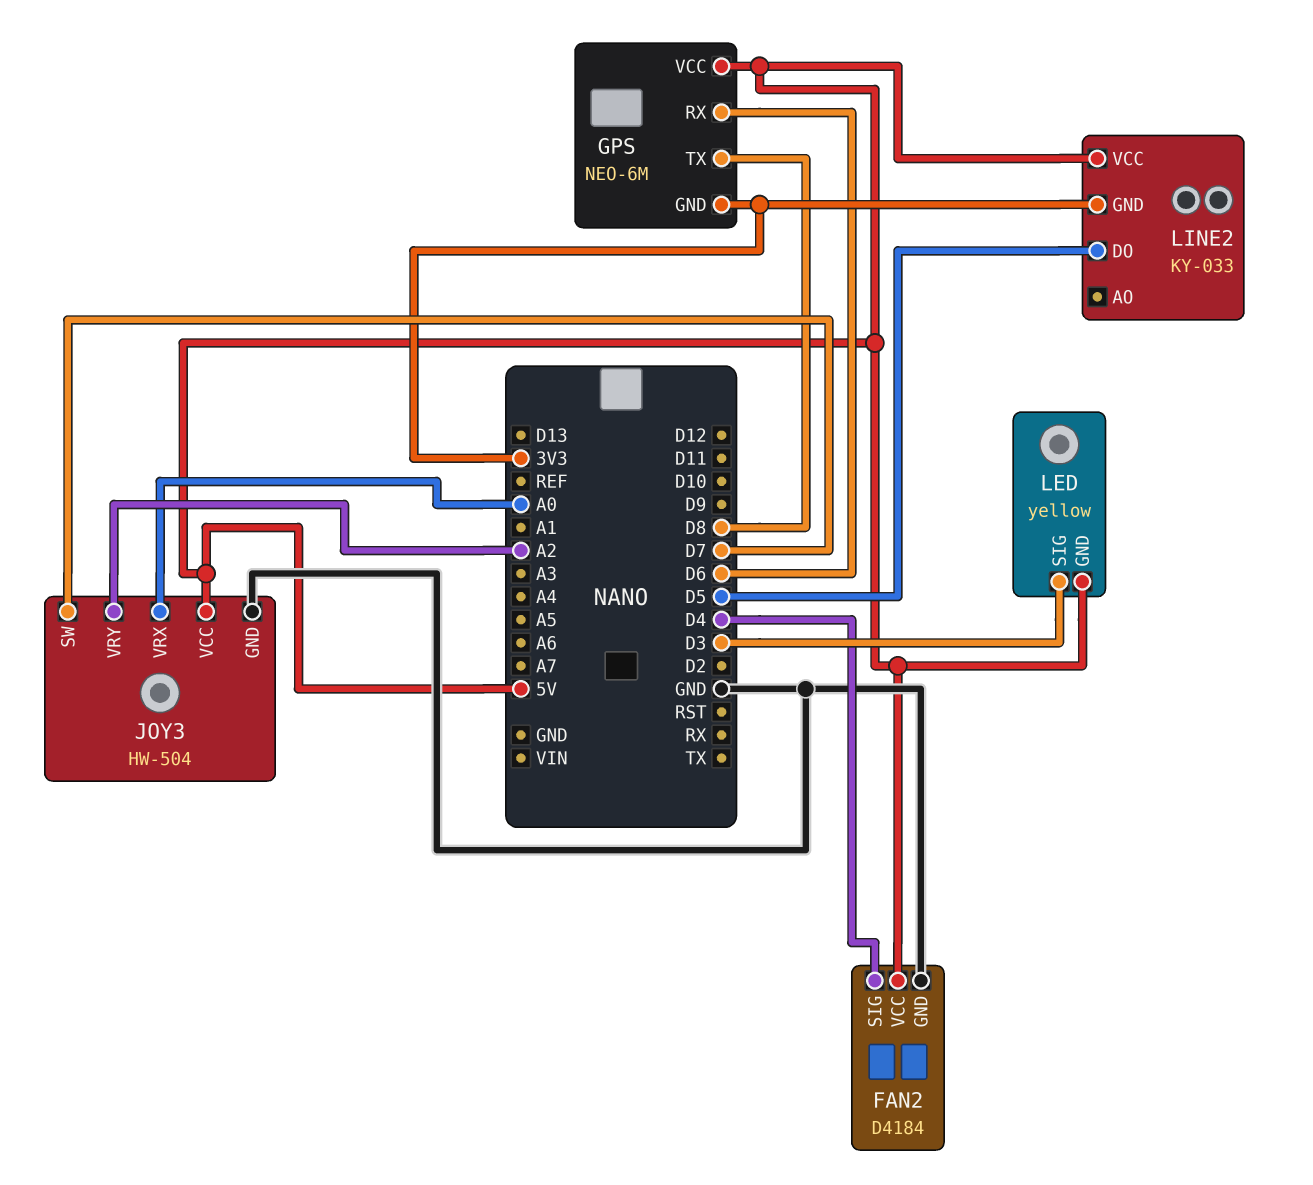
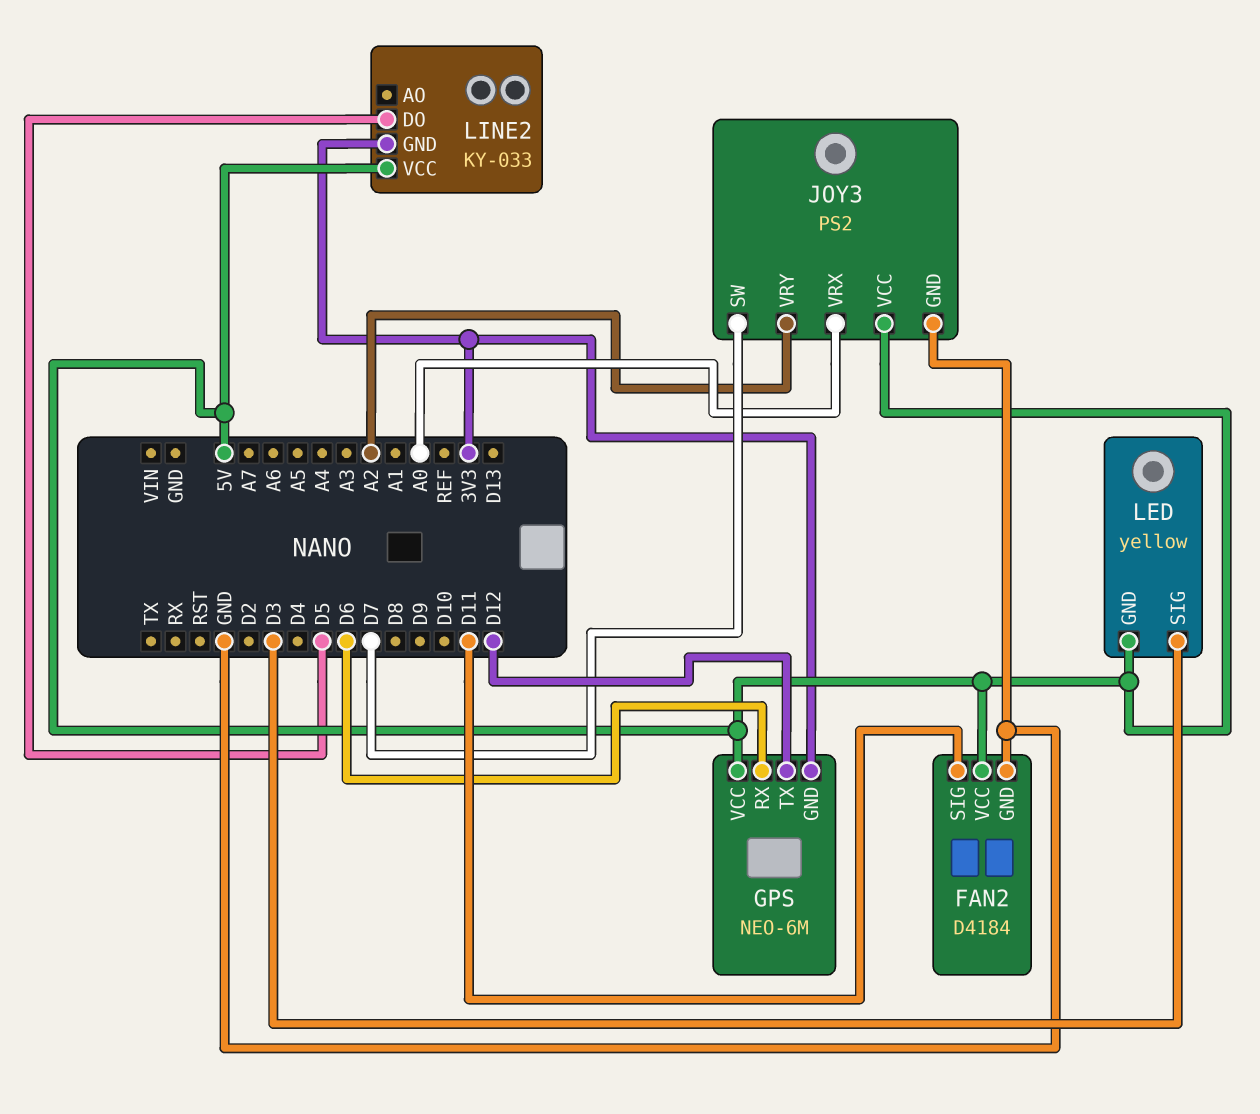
FAN2 pin SIG: D4 -> D11
GPS pin TX: D8 -> D12
JOY3: HW-504 -> PS2

